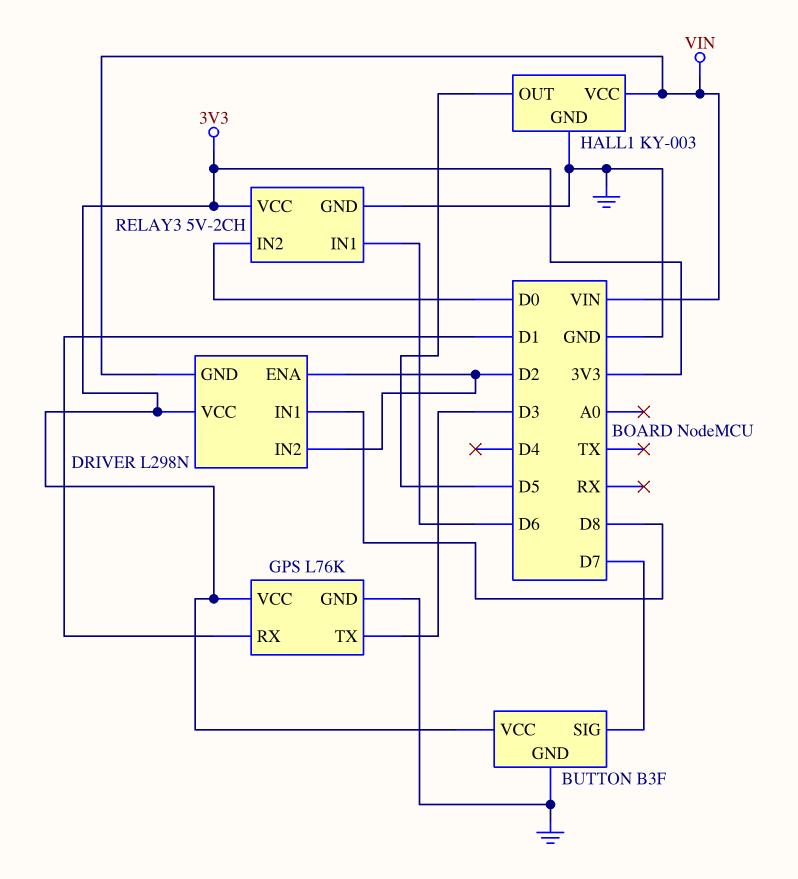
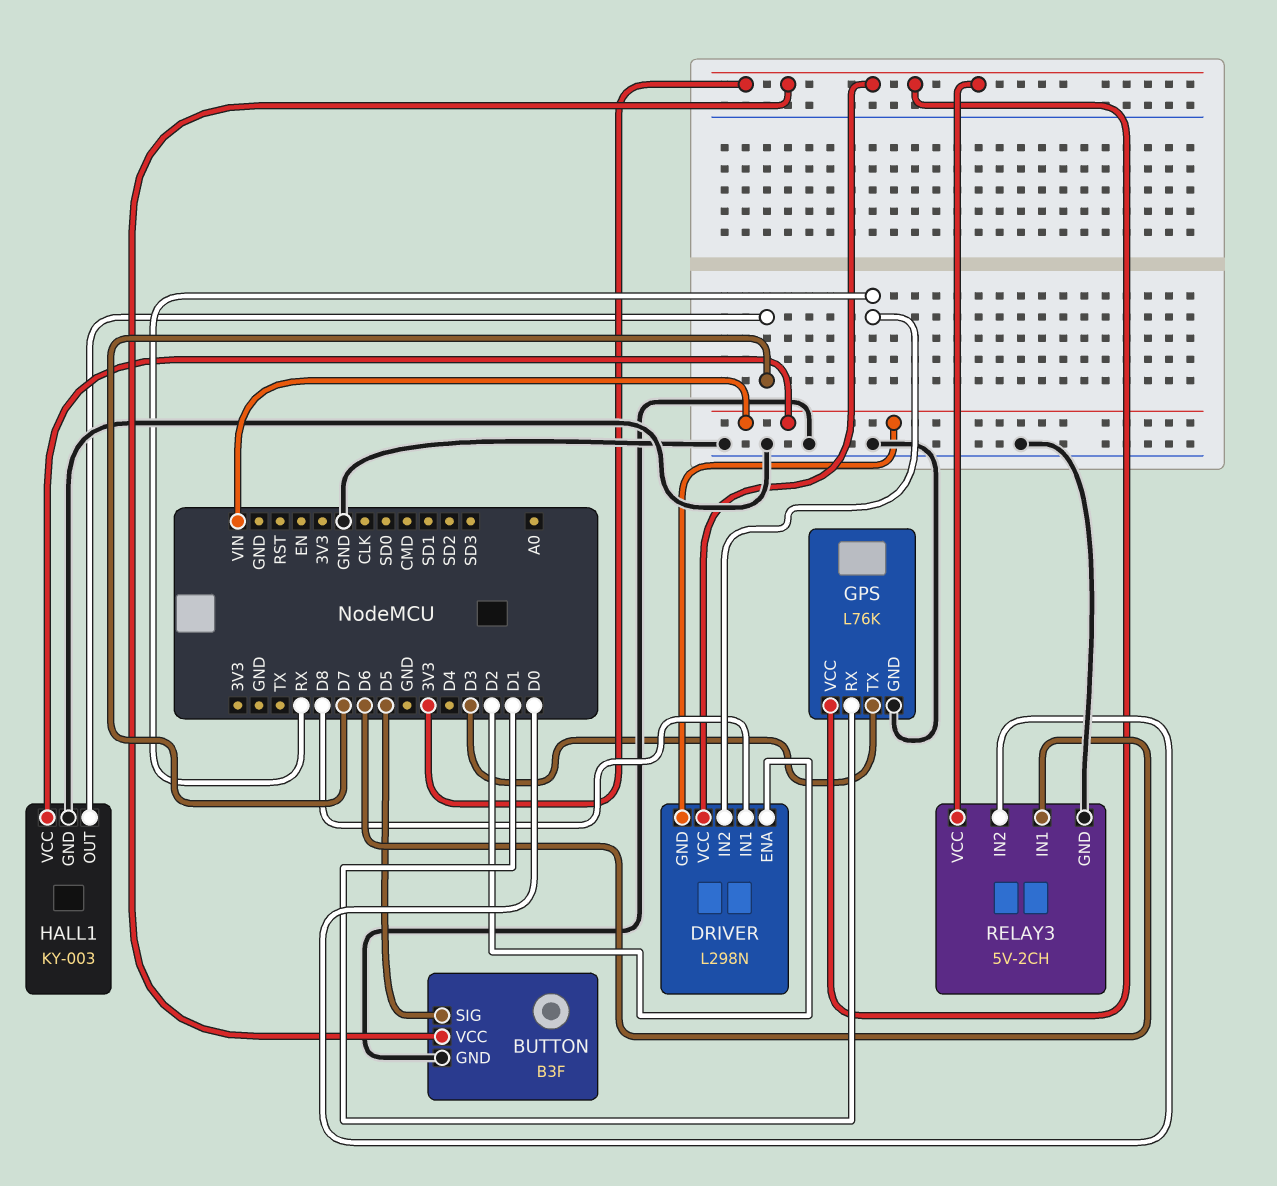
BUTTON pin SIG: D7 -> D5
DRIVER pin IN2: D2 -> RX
HALL1 pin OUT: D5 -> D7

